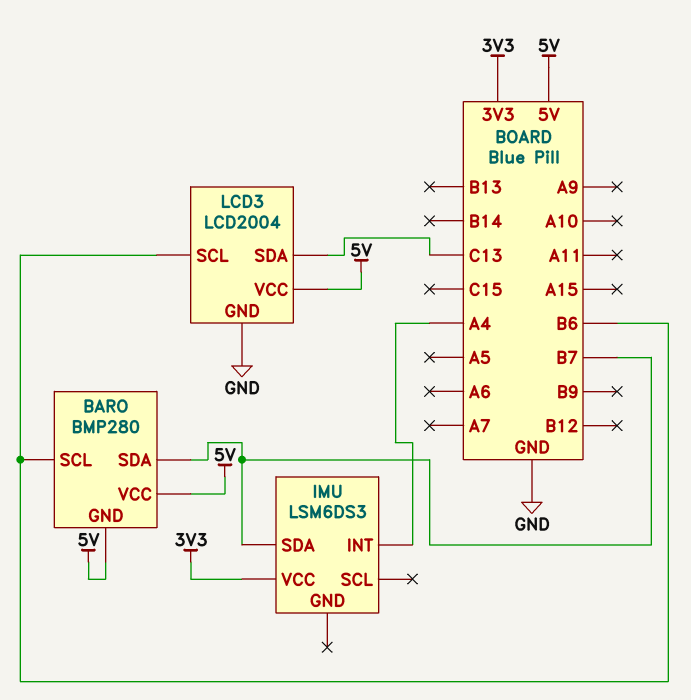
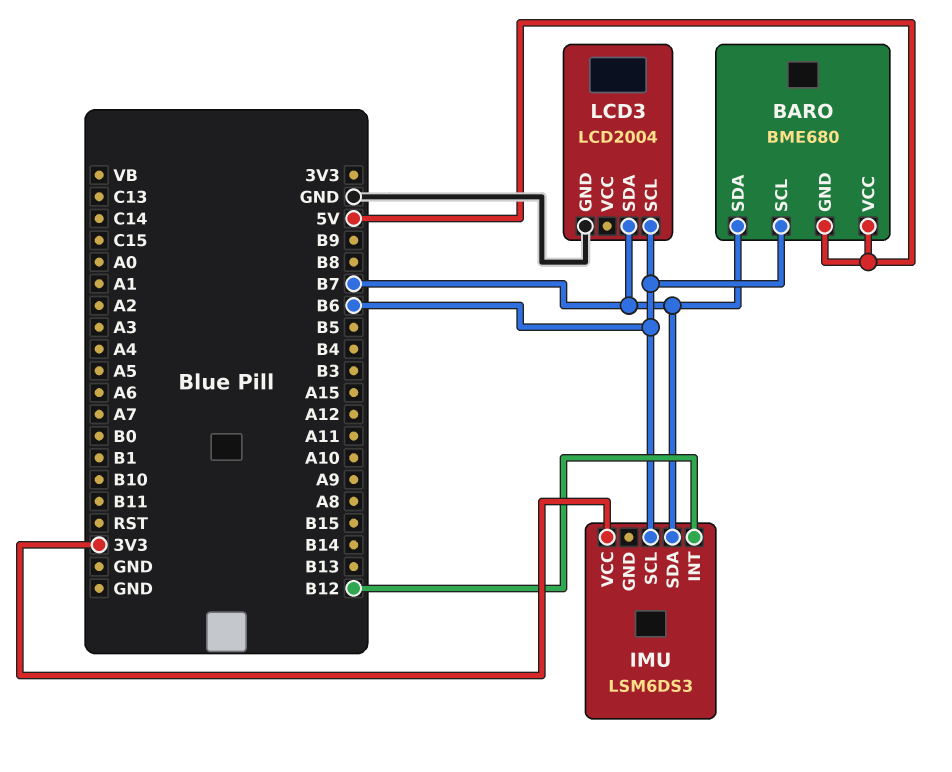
BARO: BMP280 -> BME680
IMU pin INT: A4 -> B12
IMU pin SCL: none -> B6
LCD3 pin SDA: C13 -> B7
LCD3 pin VCC: 5V -> none

